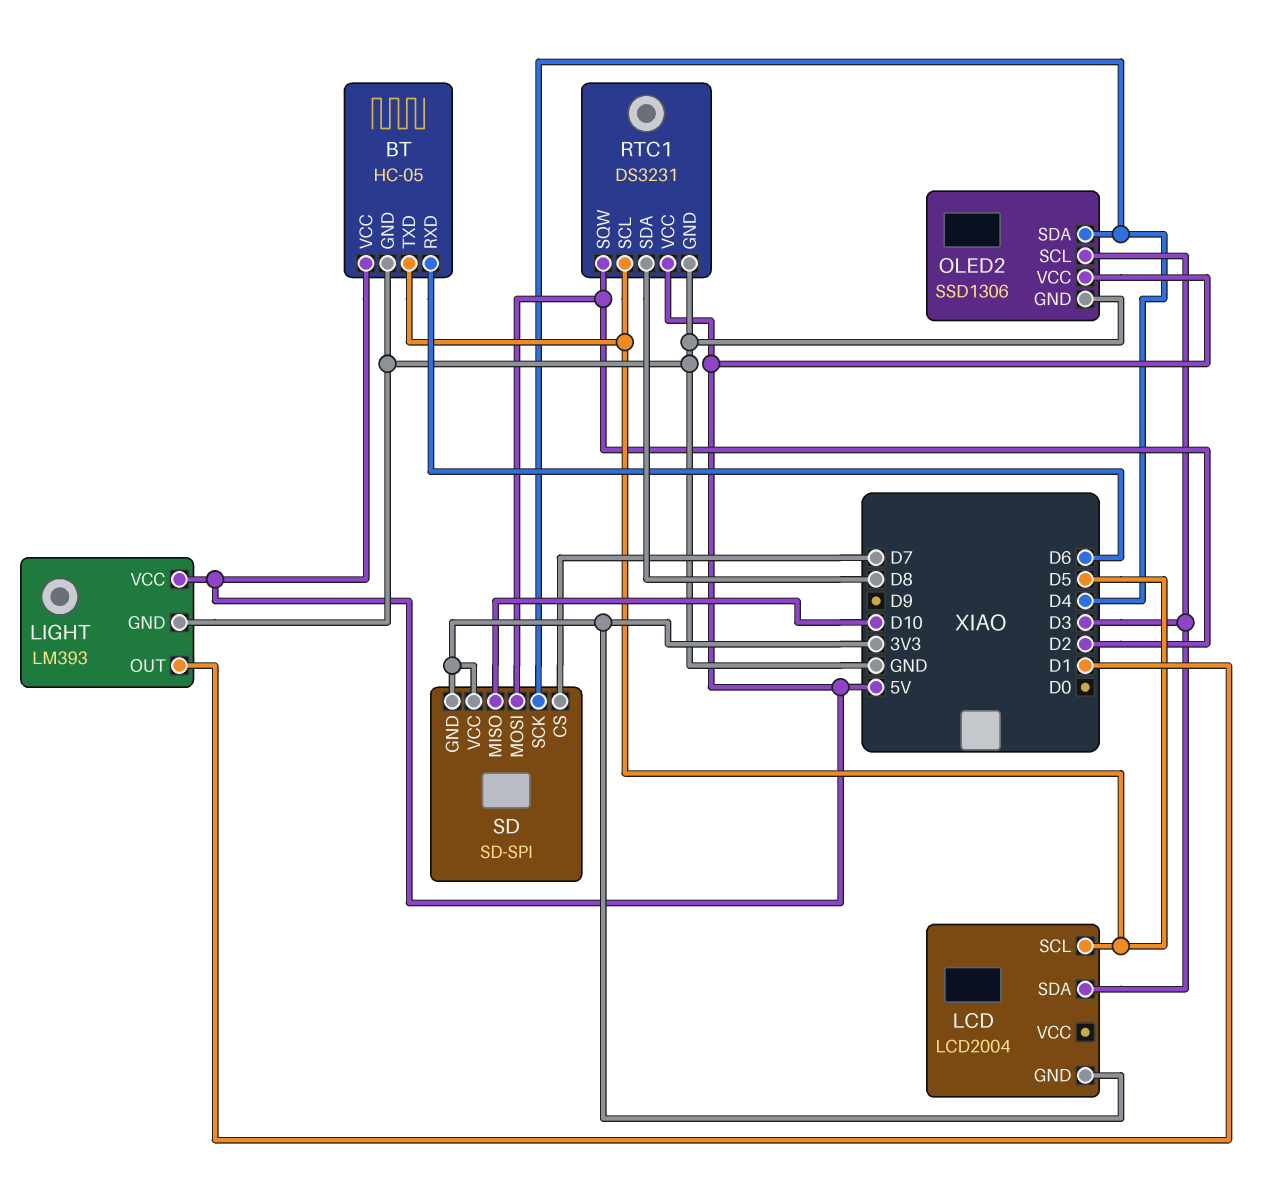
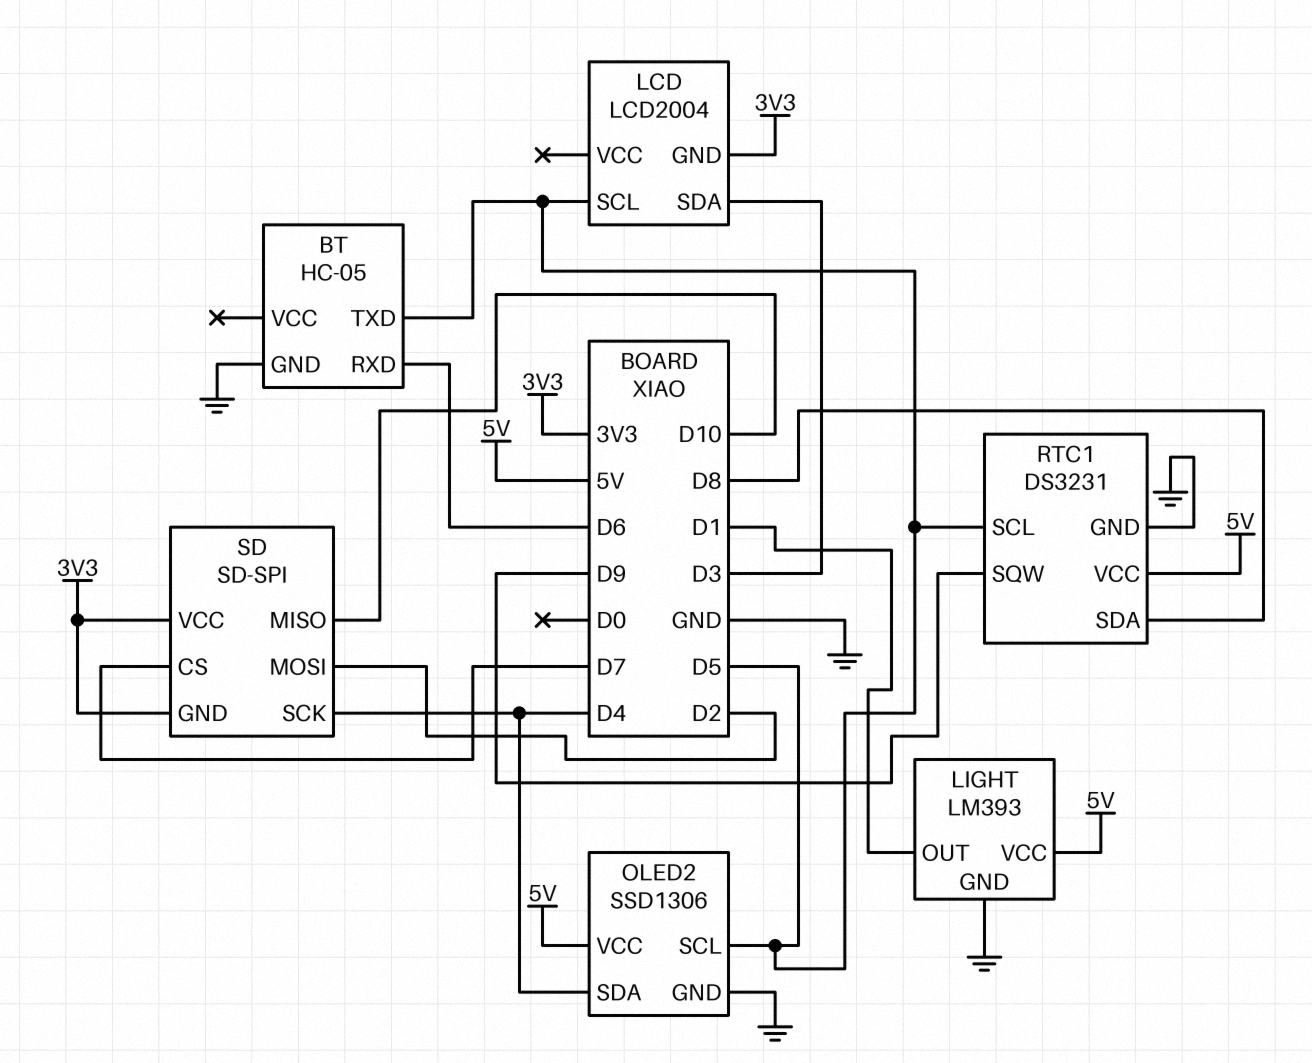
BT pin VCC: 5V -> none
OLED2 pin SCL: D3 -> D5
RTC1 pin SQW: D2 -> D9

